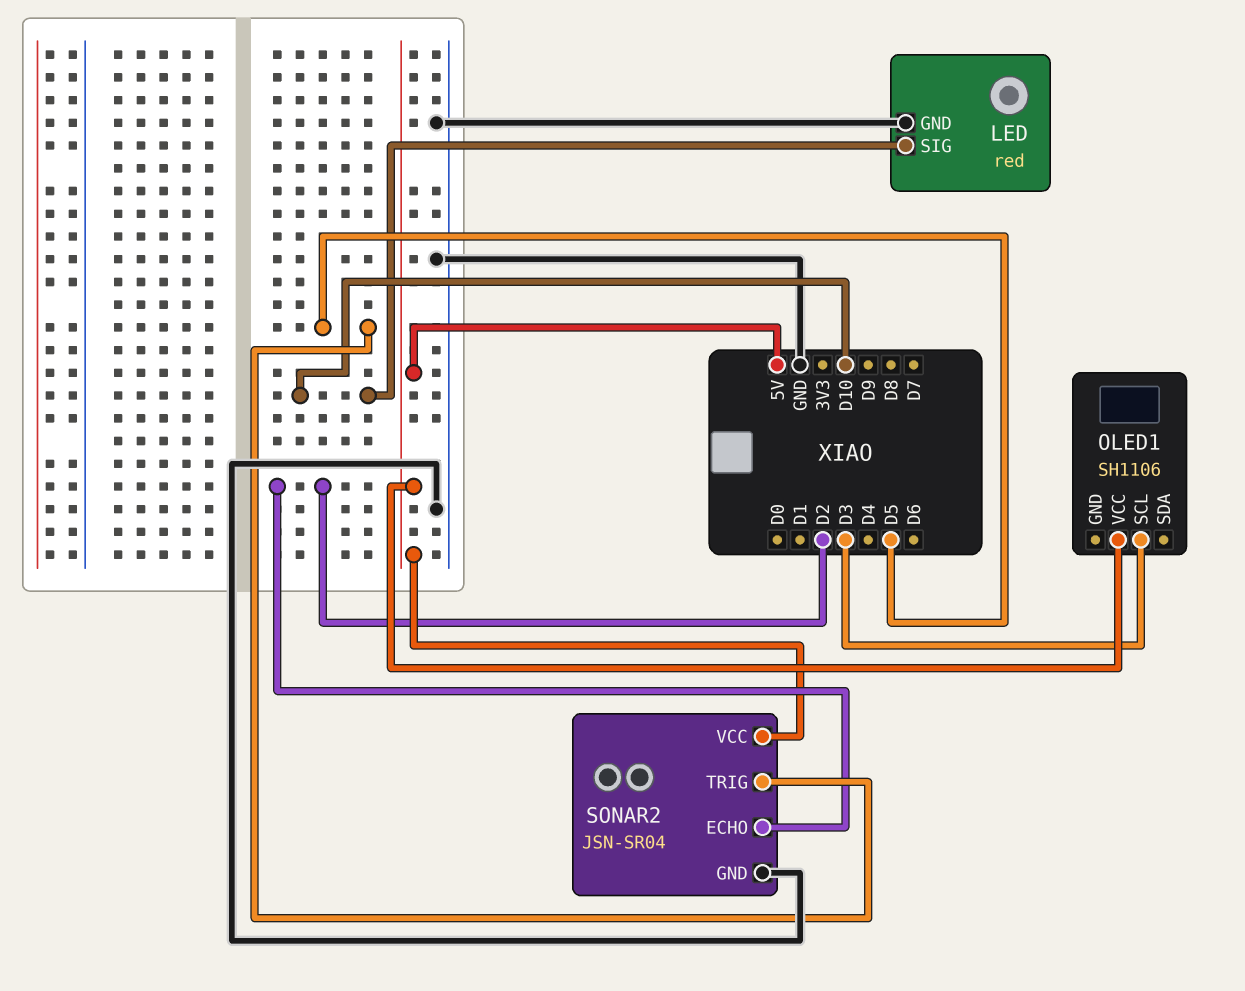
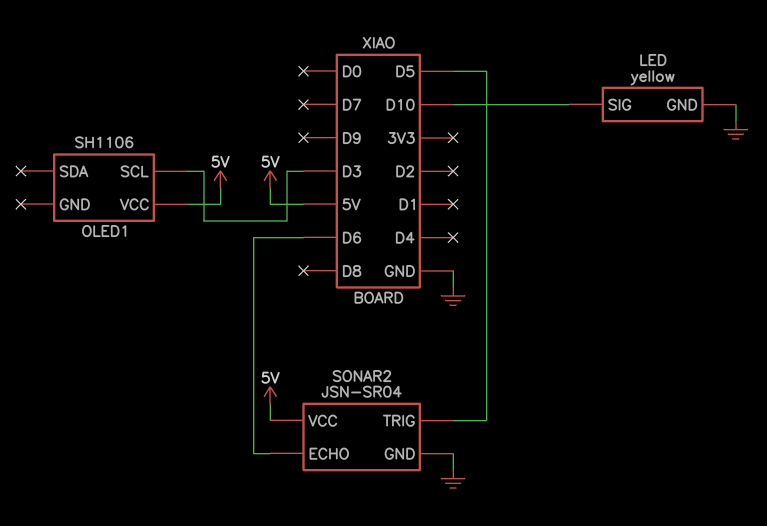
LED: red -> yellow
SONAR2 pin ECHO: D2 -> D6

